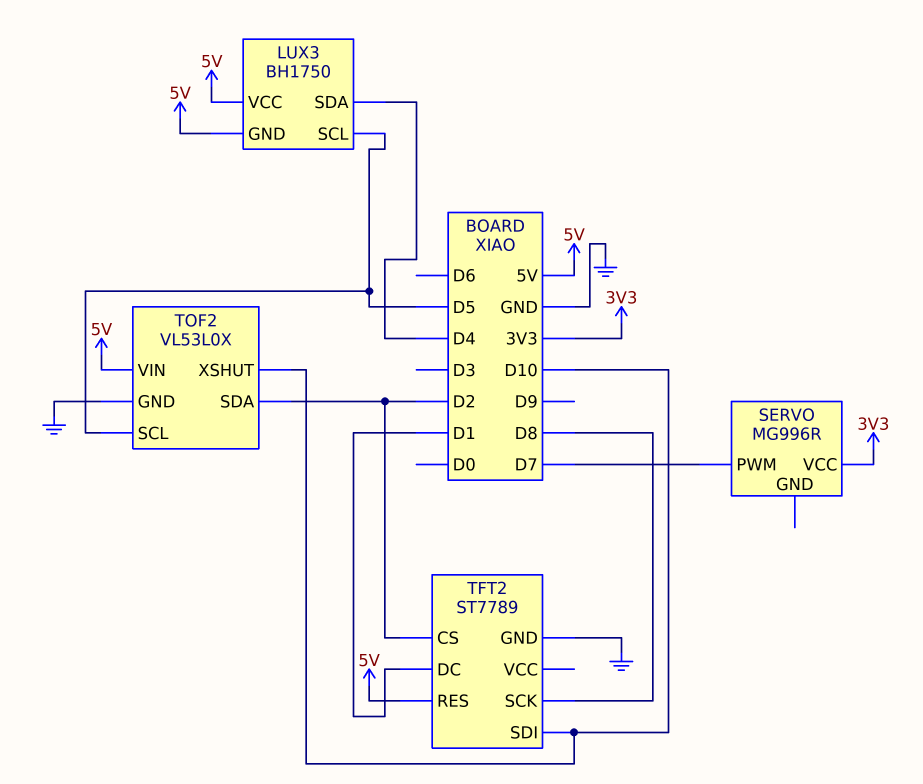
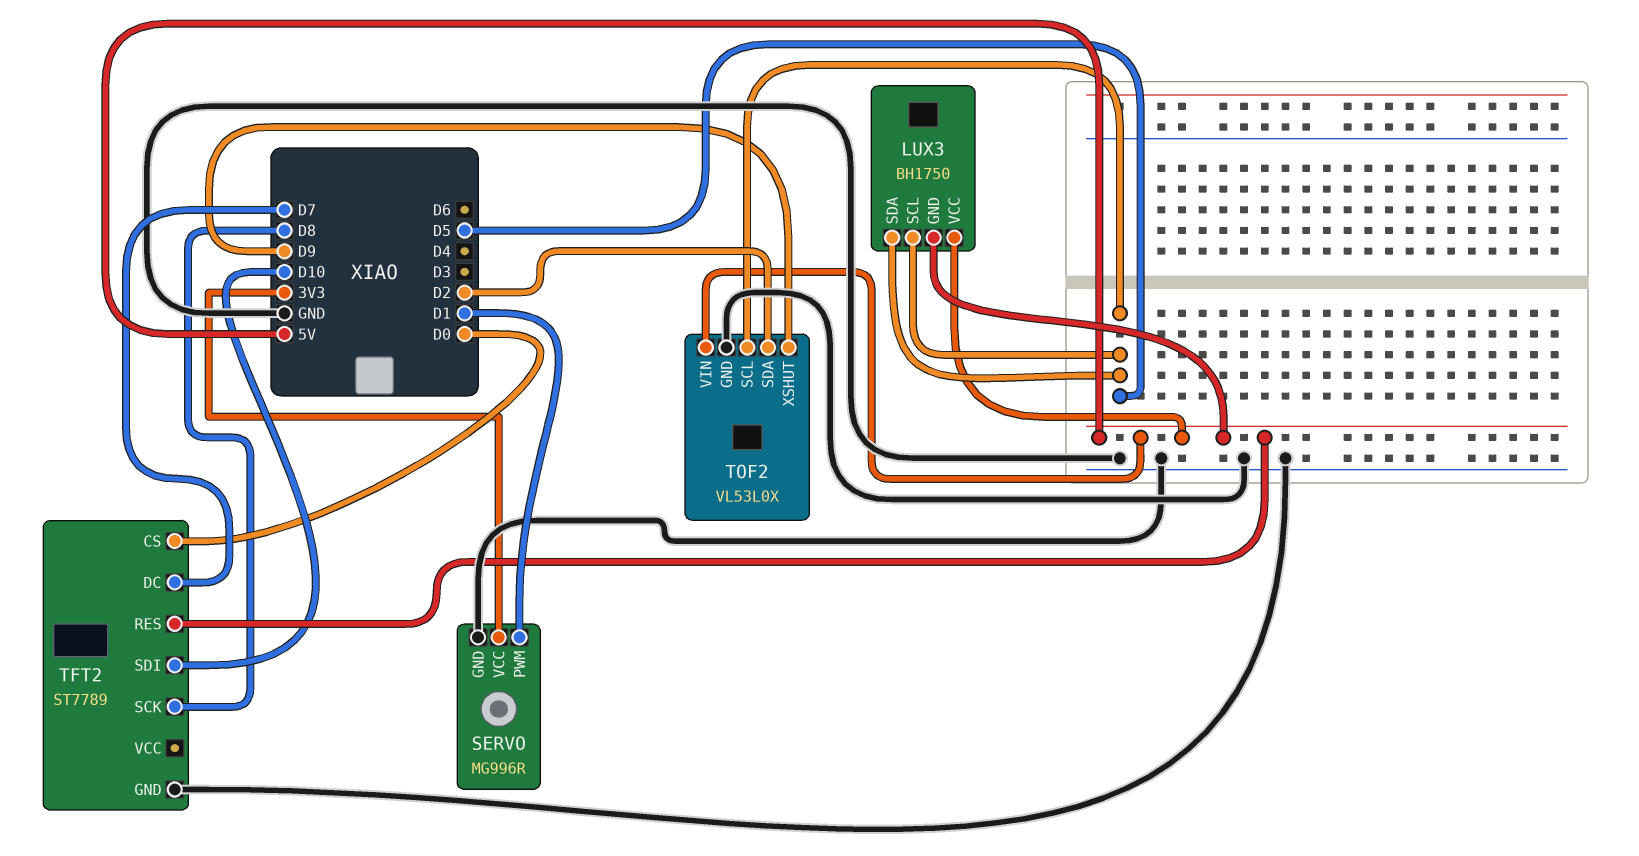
LUX3 pin SDA: D4 -> D5
SERVO pin GND: none -> GND
SERVO pin PWM: D7 -> D1
TFT2 pin CS: D2 -> D0
TFT2 pin DC: D1 -> D7
TOF2 pin XSHUT: D10 -> D9

